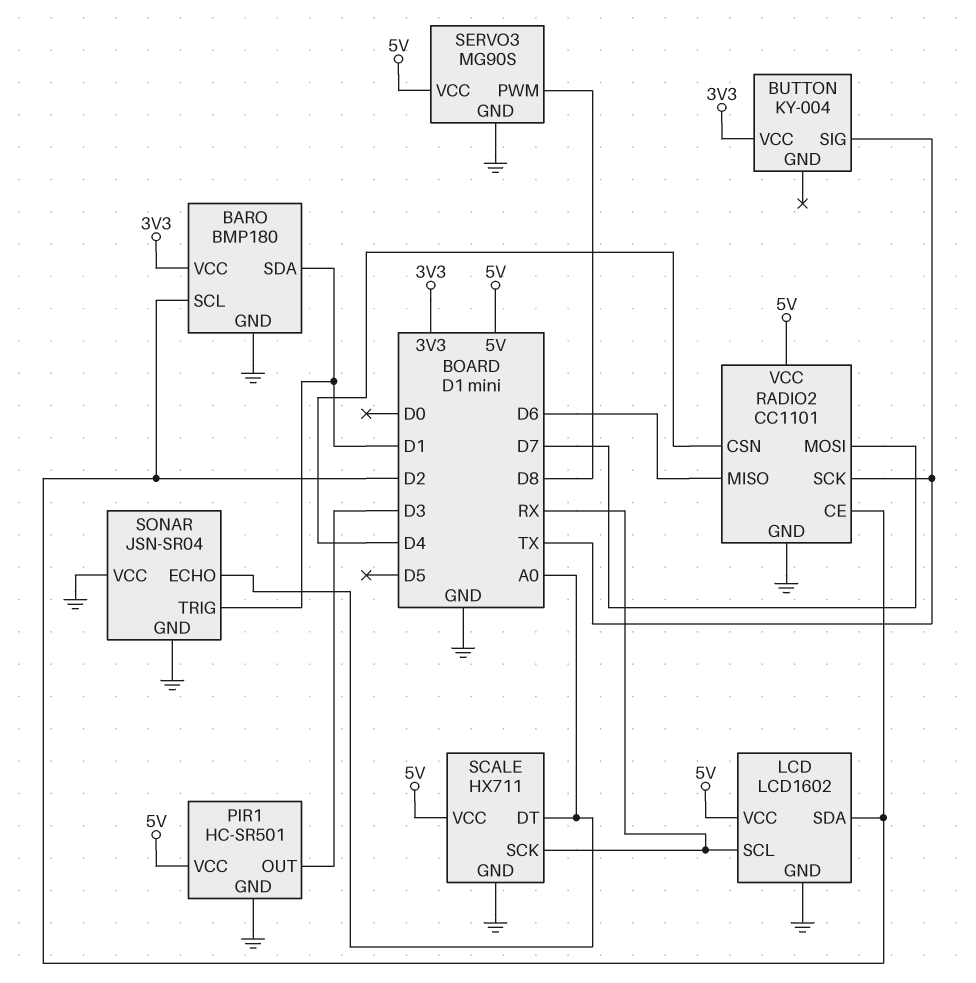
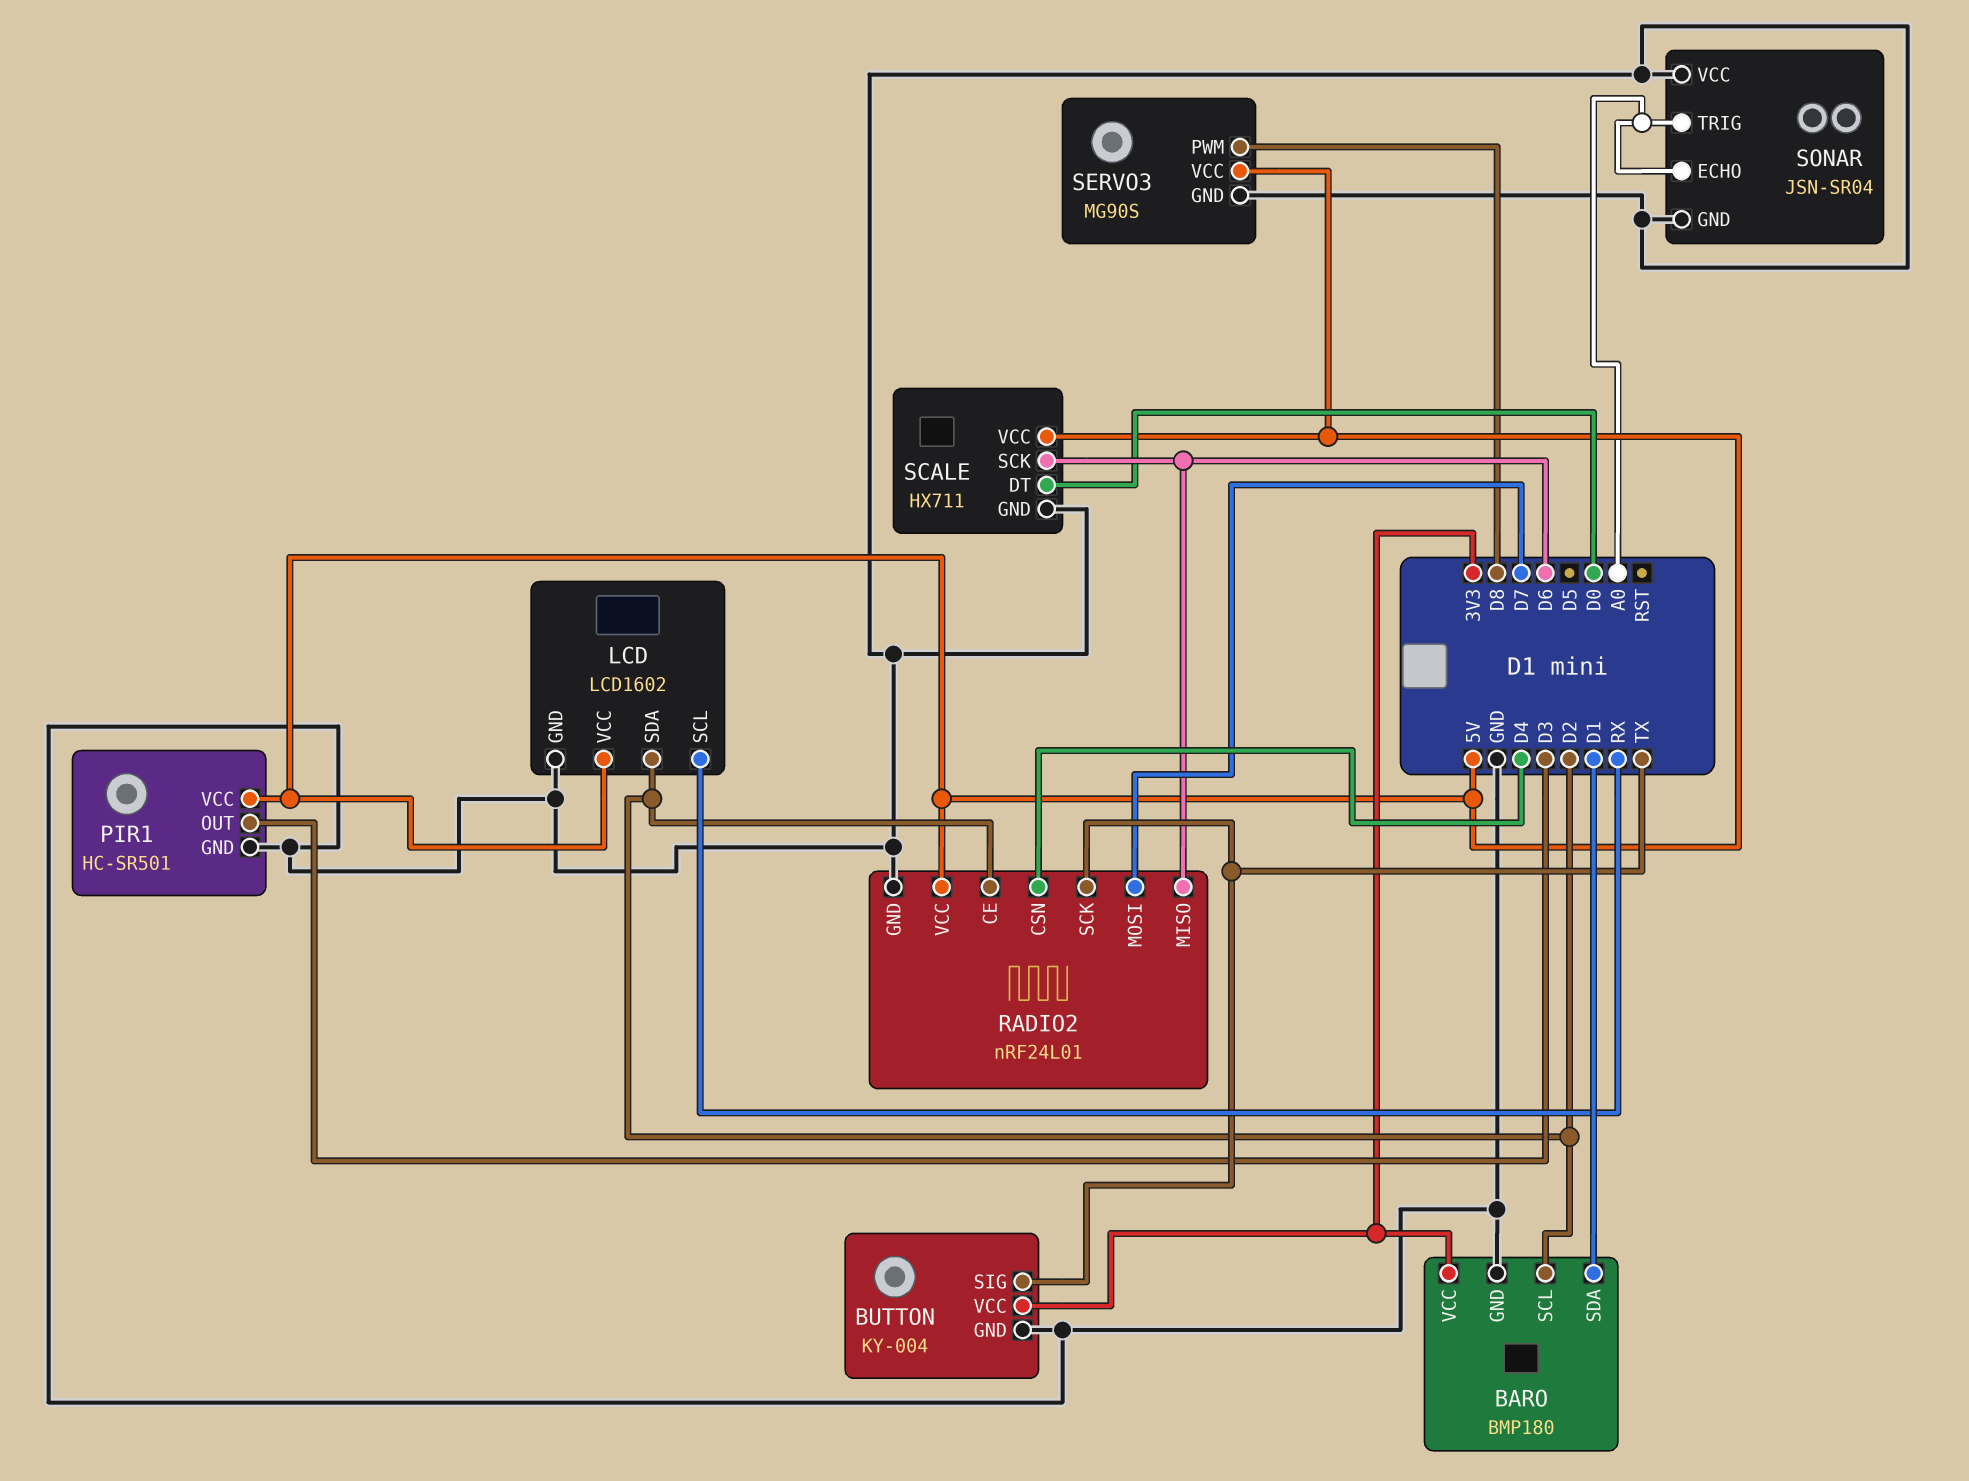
BUTTON pin GND: none -> GND
RADIO2: CC1101 -> nRF24L01
SCALE pin DT: A0 -> D0
SCALE pin SCK: RX -> D6
SONAR pin TRIG: D1 -> A0

